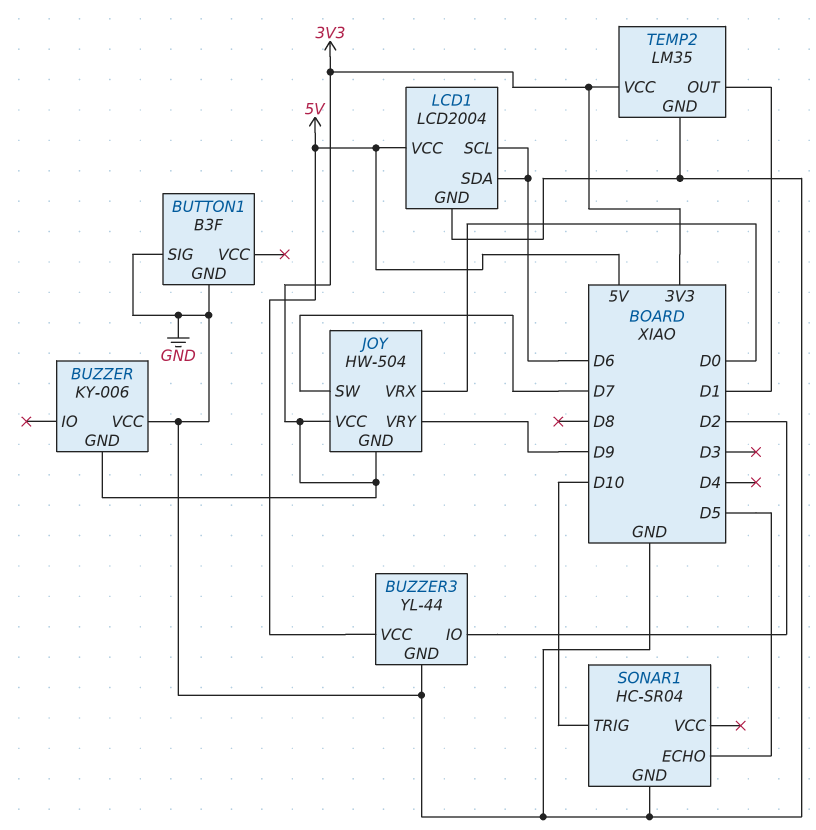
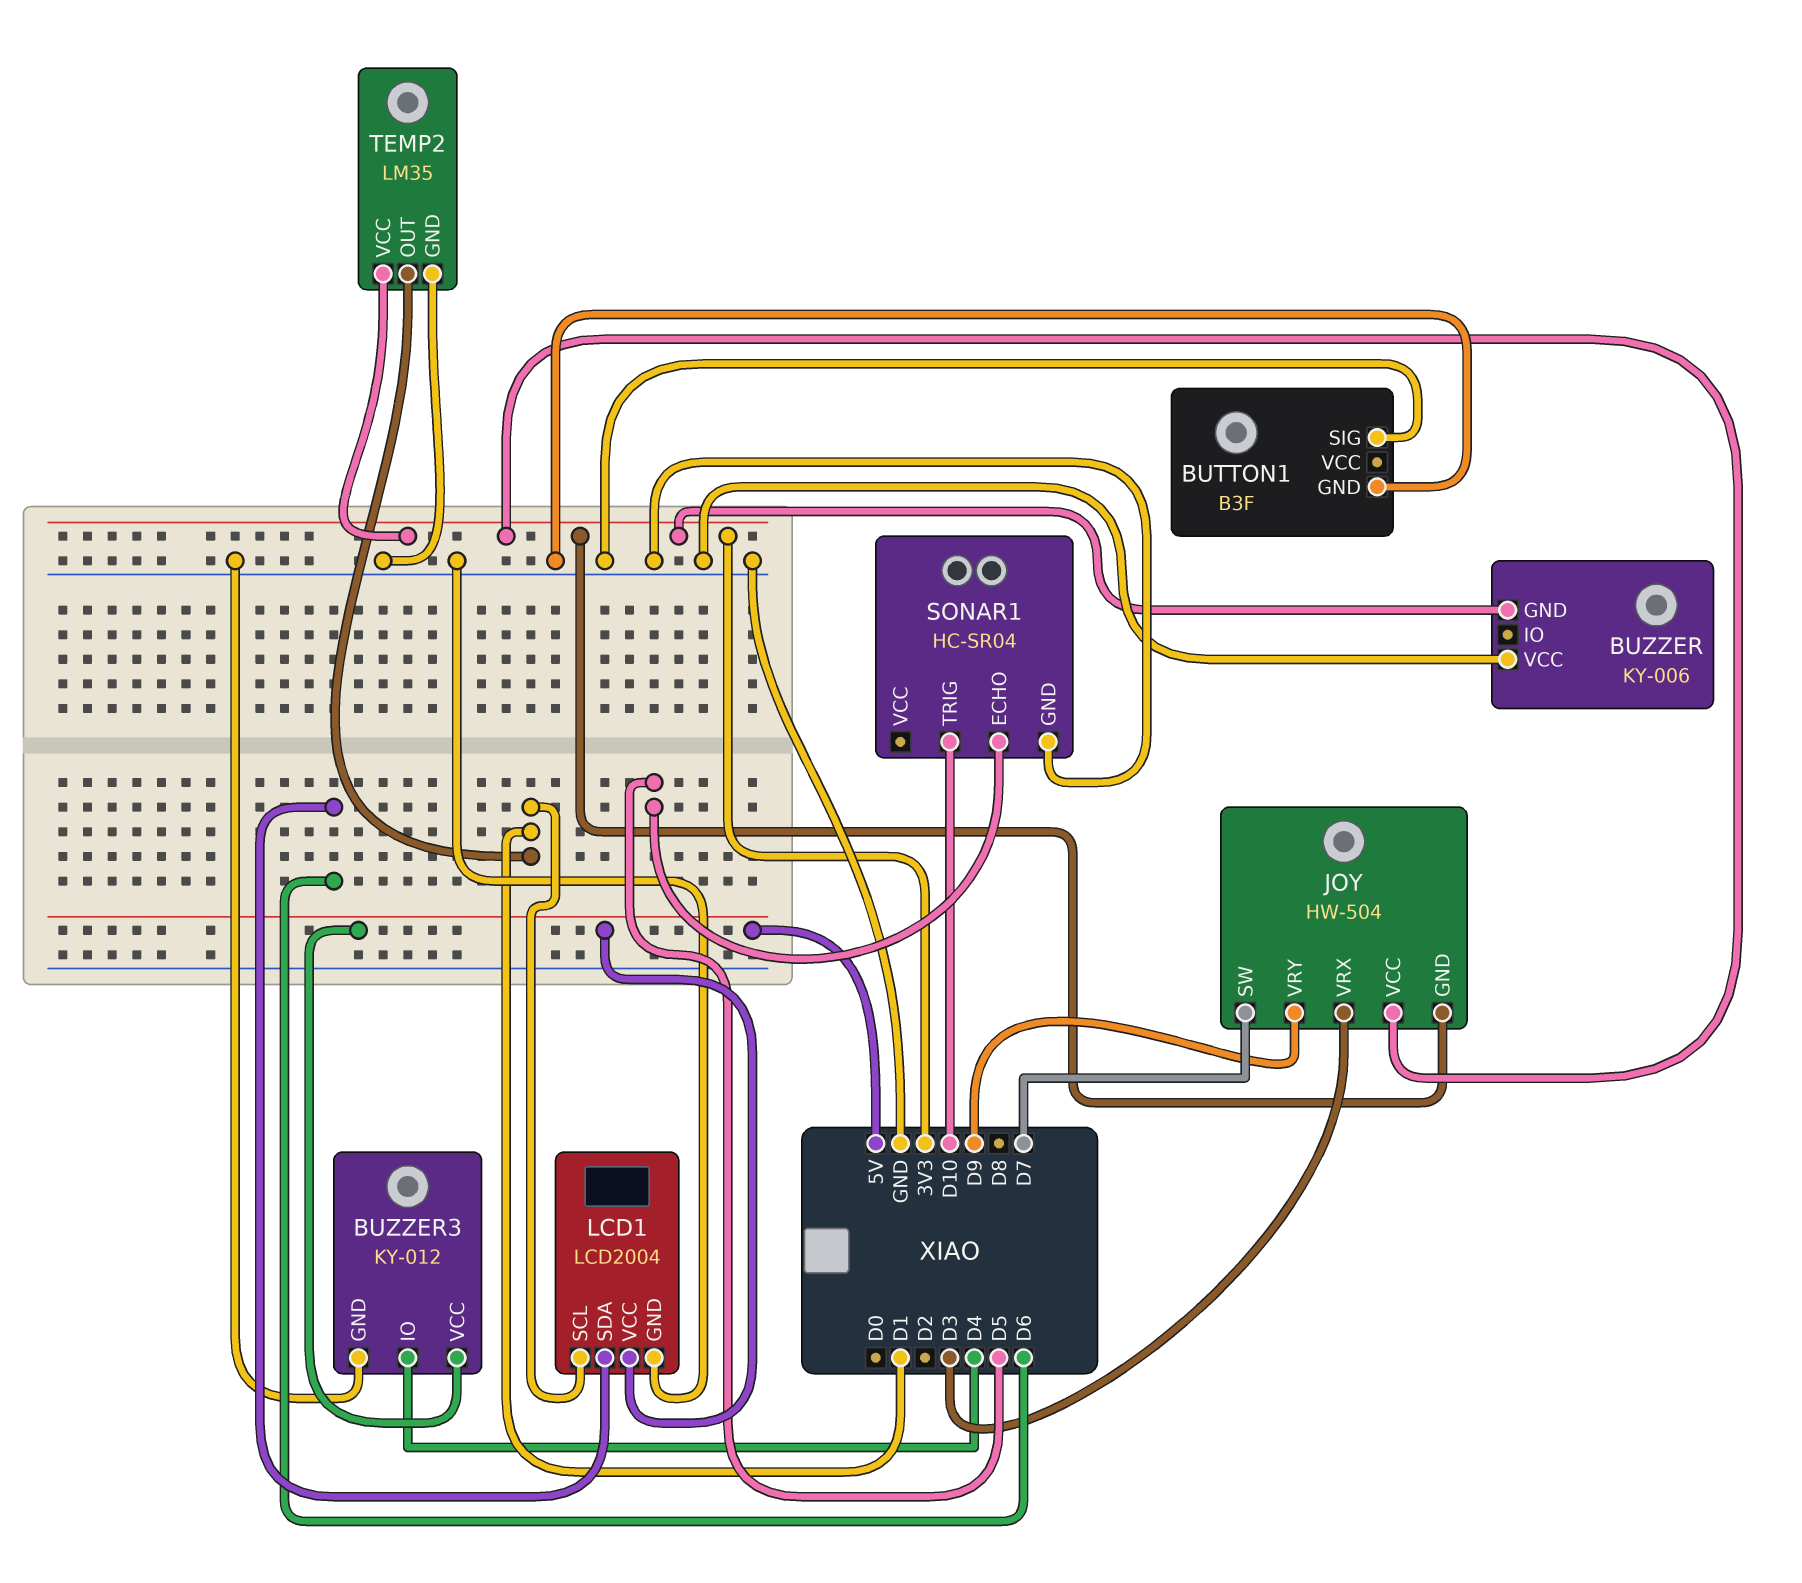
BUZZER3: YL-44 -> KY-012
BUZZER3 pin IO: D2 -> D4
JOY pin VRX: D0 -> D3
LCD1 pin SCL: D6 -> D1

